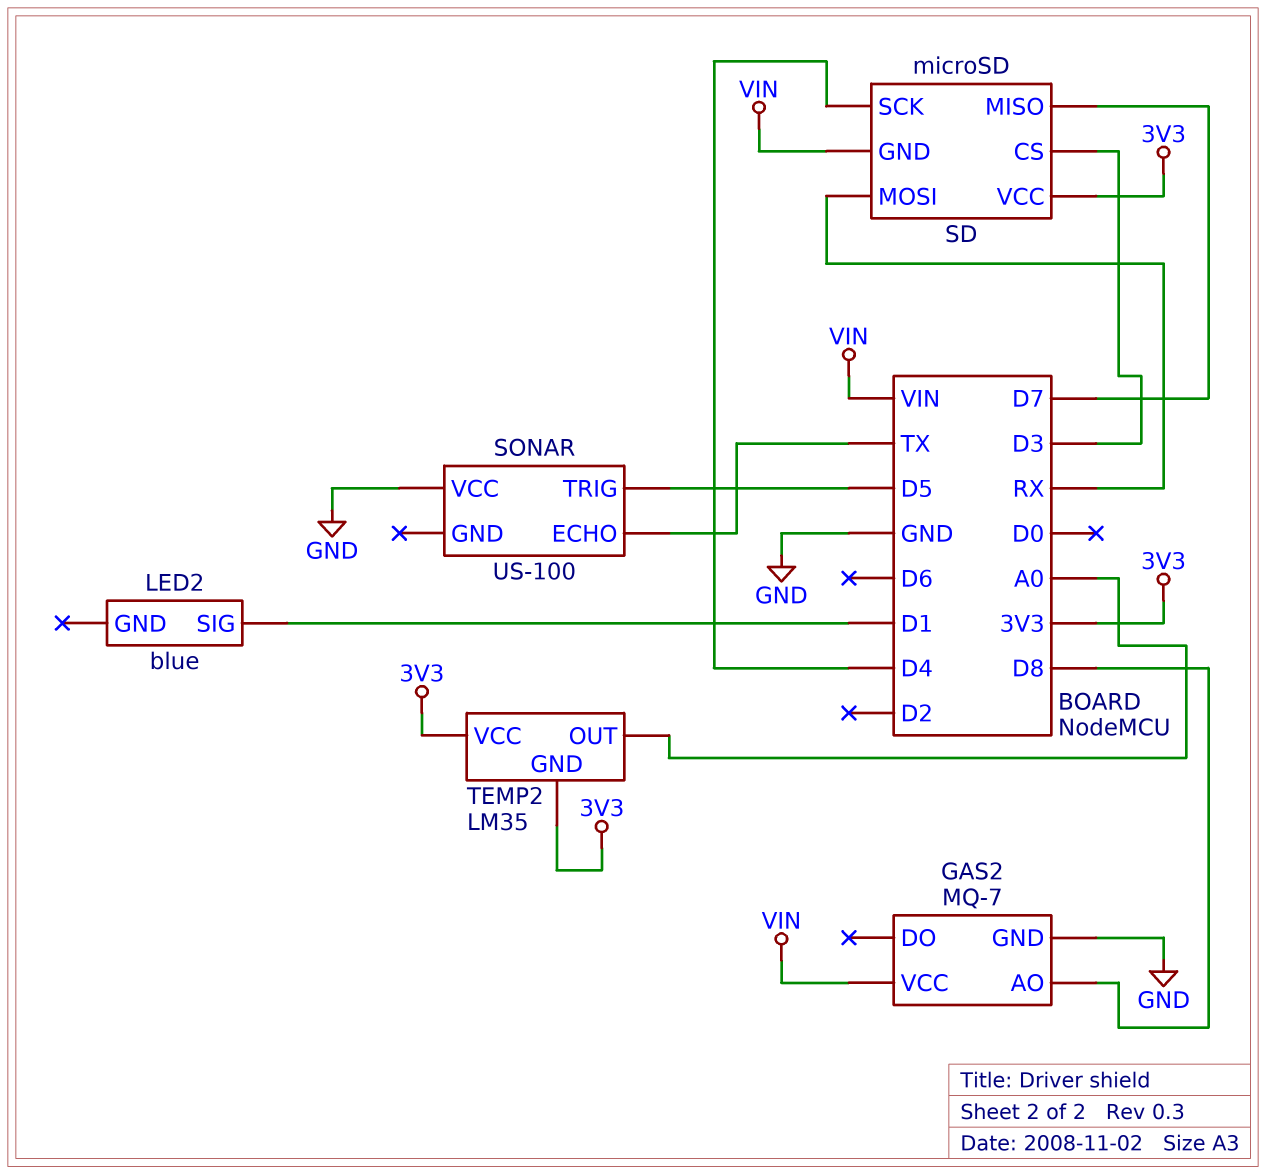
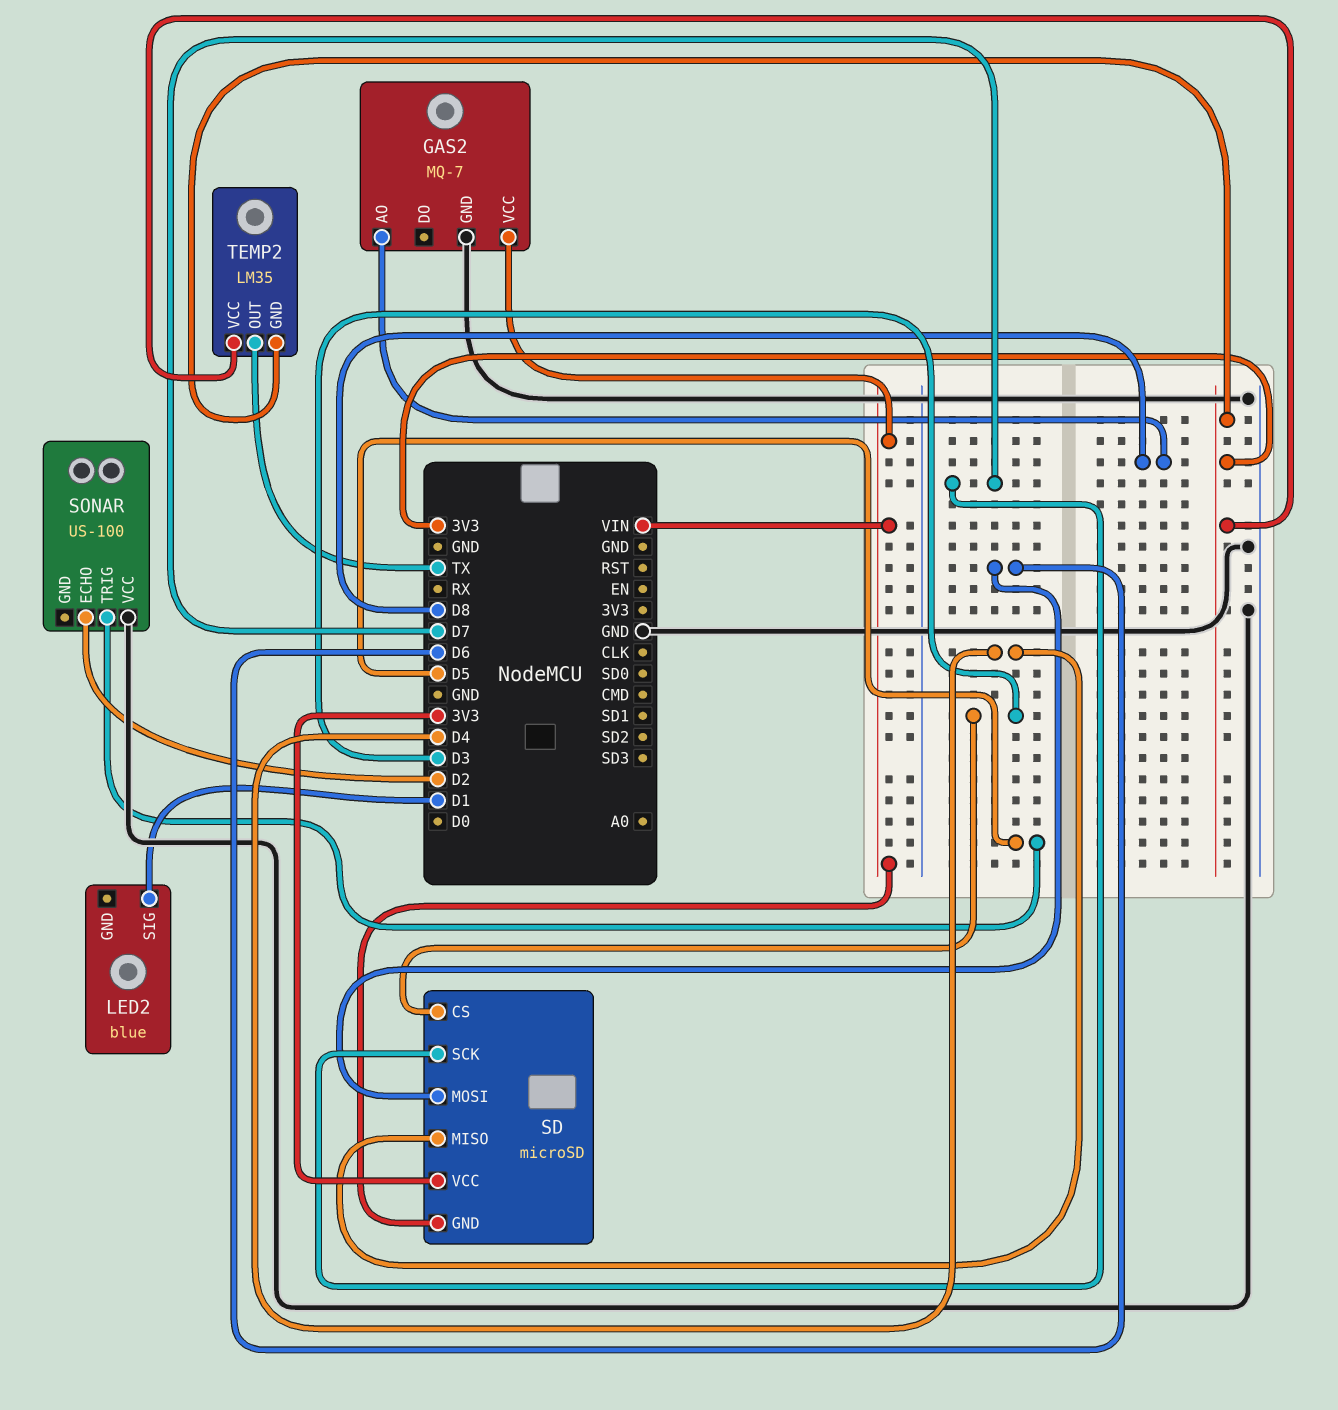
SD pin MISO: D7 -> D4
SD pin MOSI: RX -> D6
SD pin SCK: D4 -> D7
SONAR pin ECHO: TX -> D2
TEMP2 pin OUT: A0 -> TX

